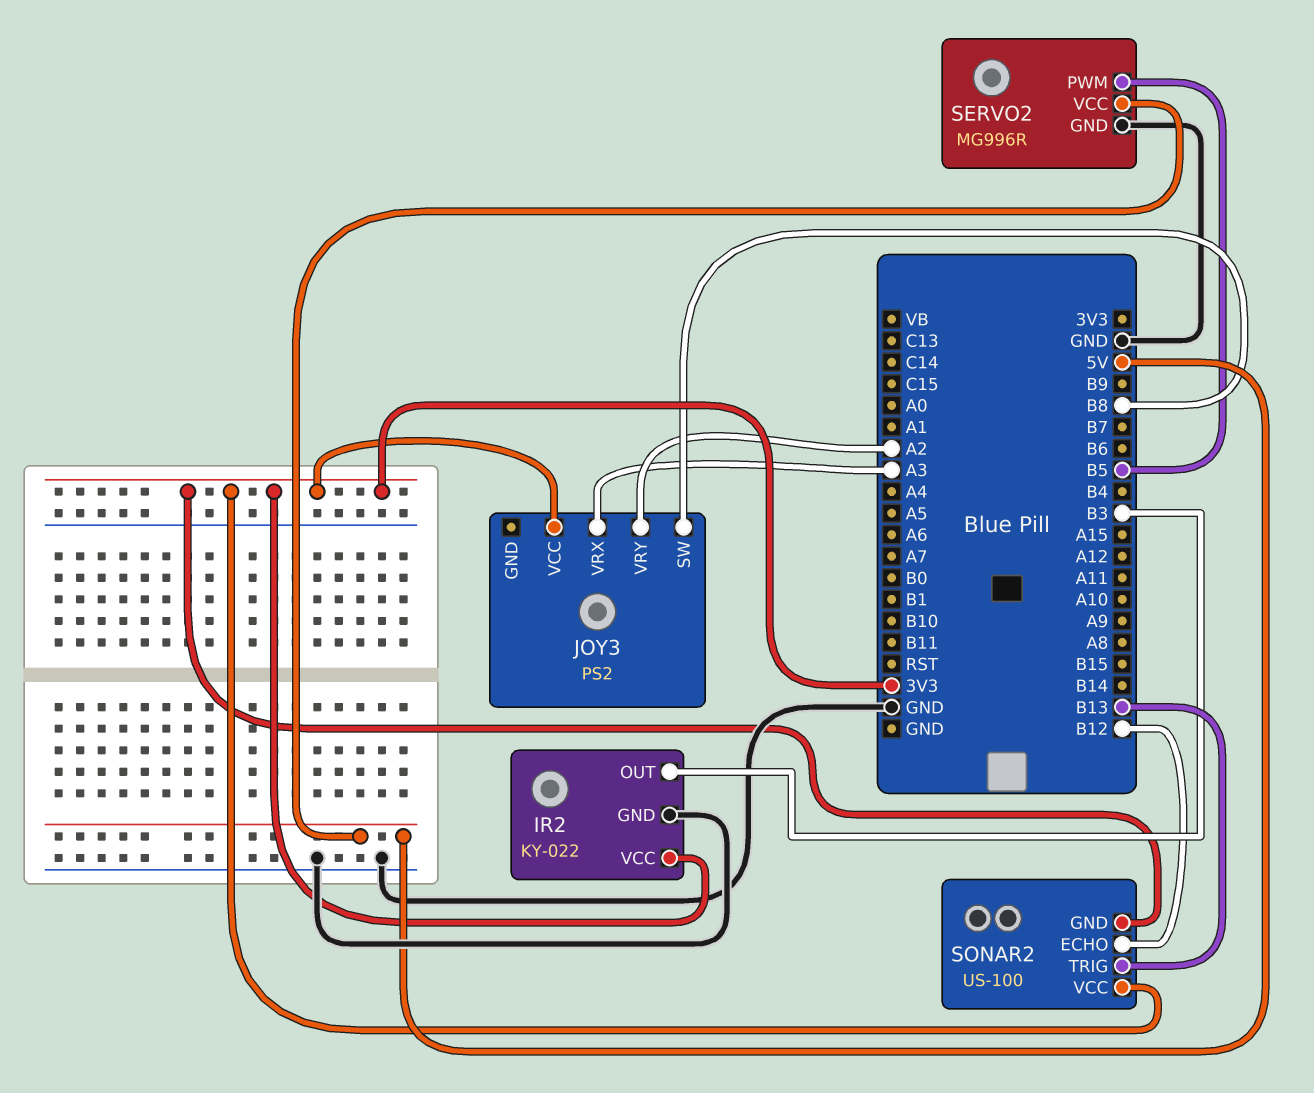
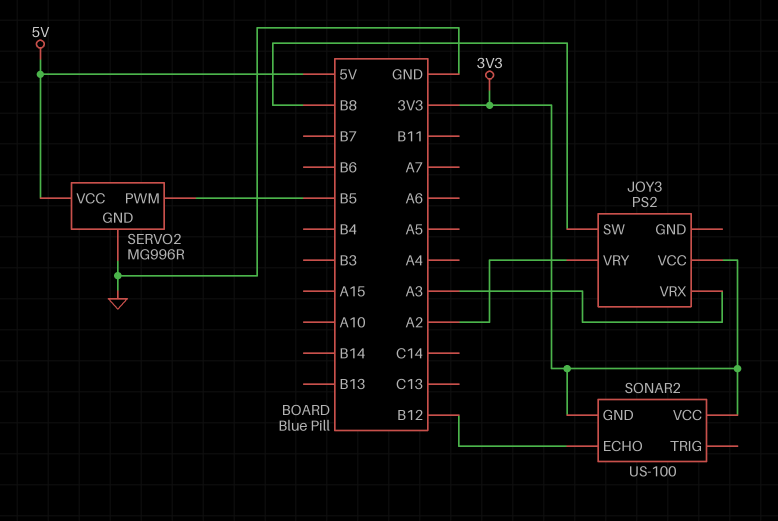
IR2: KY-022 -> none
IR2 pin GND: GND -> none
IR2 pin OUT: B3 -> none
IR2 pin VCC: 3V3 -> none
SONAR2 pin TRIG: B13 -> none

